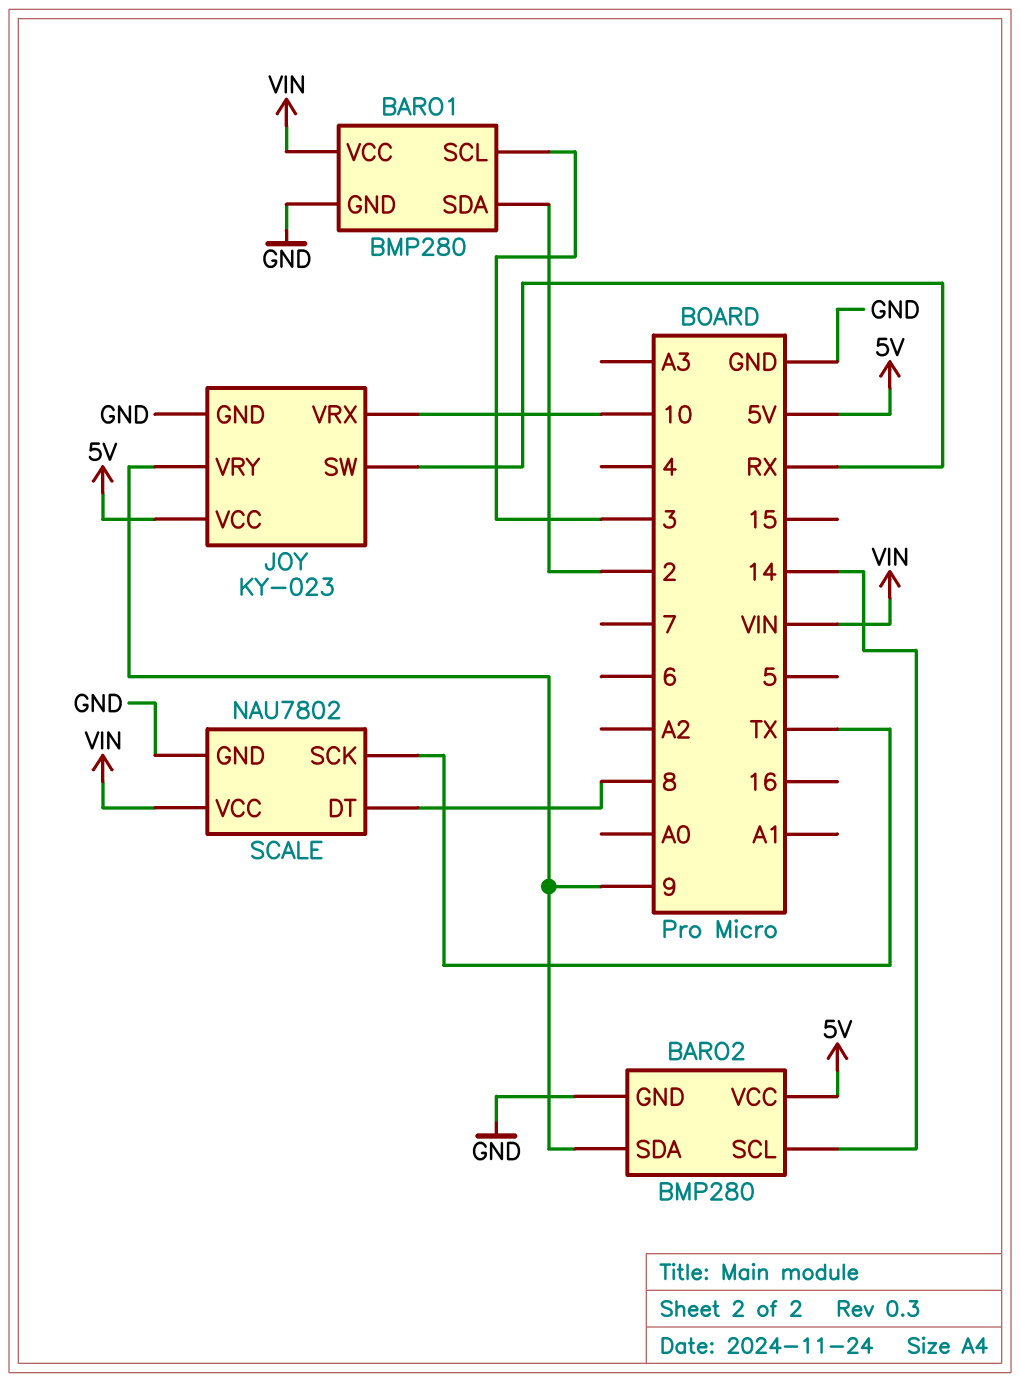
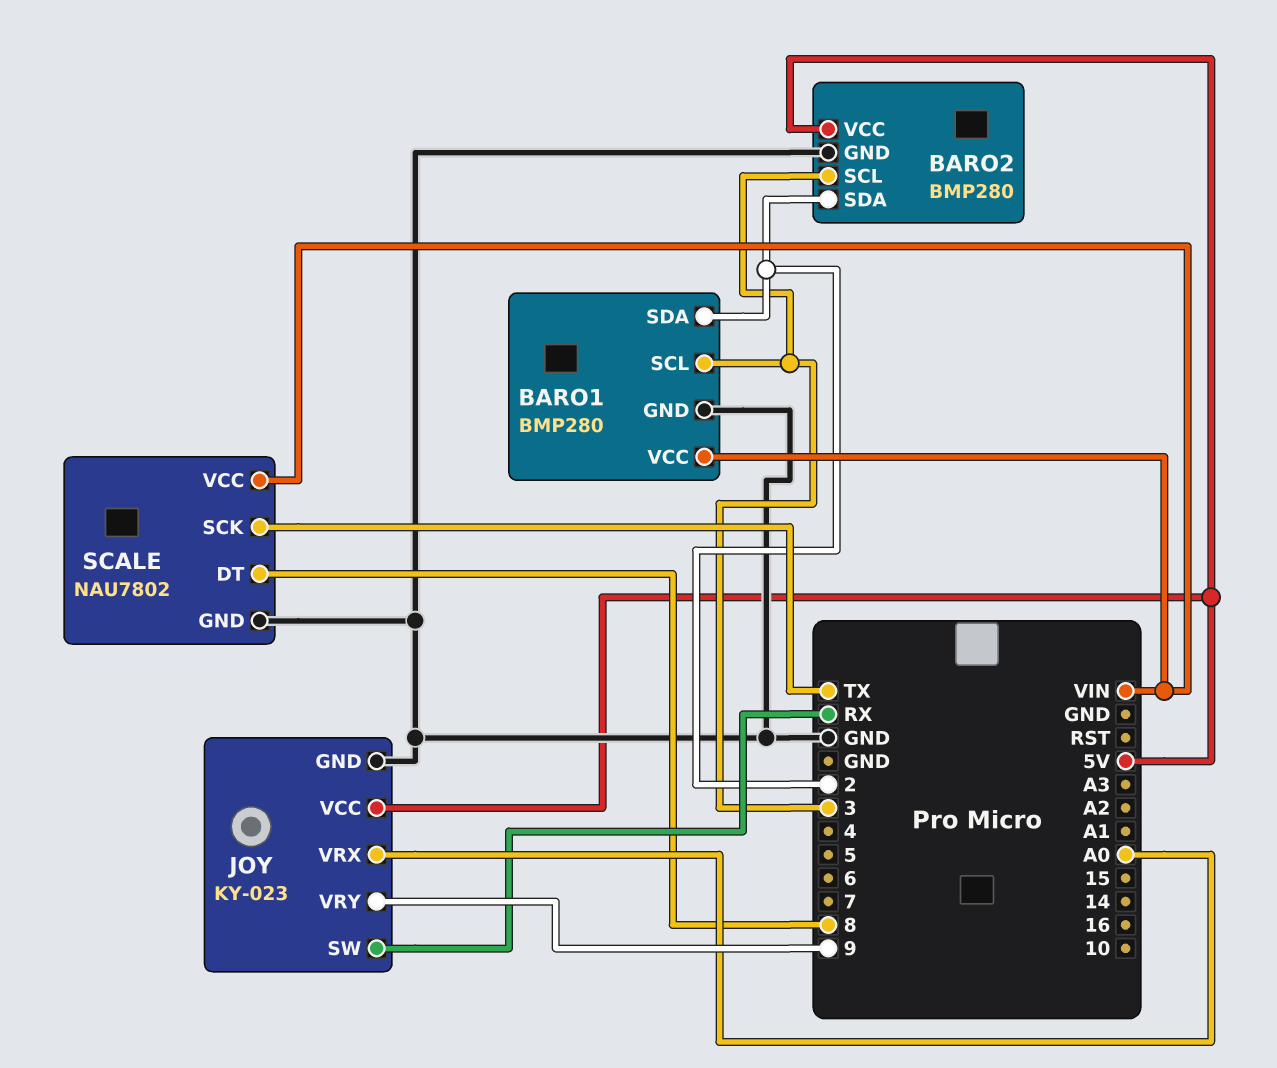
BARO2 pin SCL: 14 -> 3
BARO2 pin SDA: 9 -> 2
JOY pin VRX: 10 -> A0

